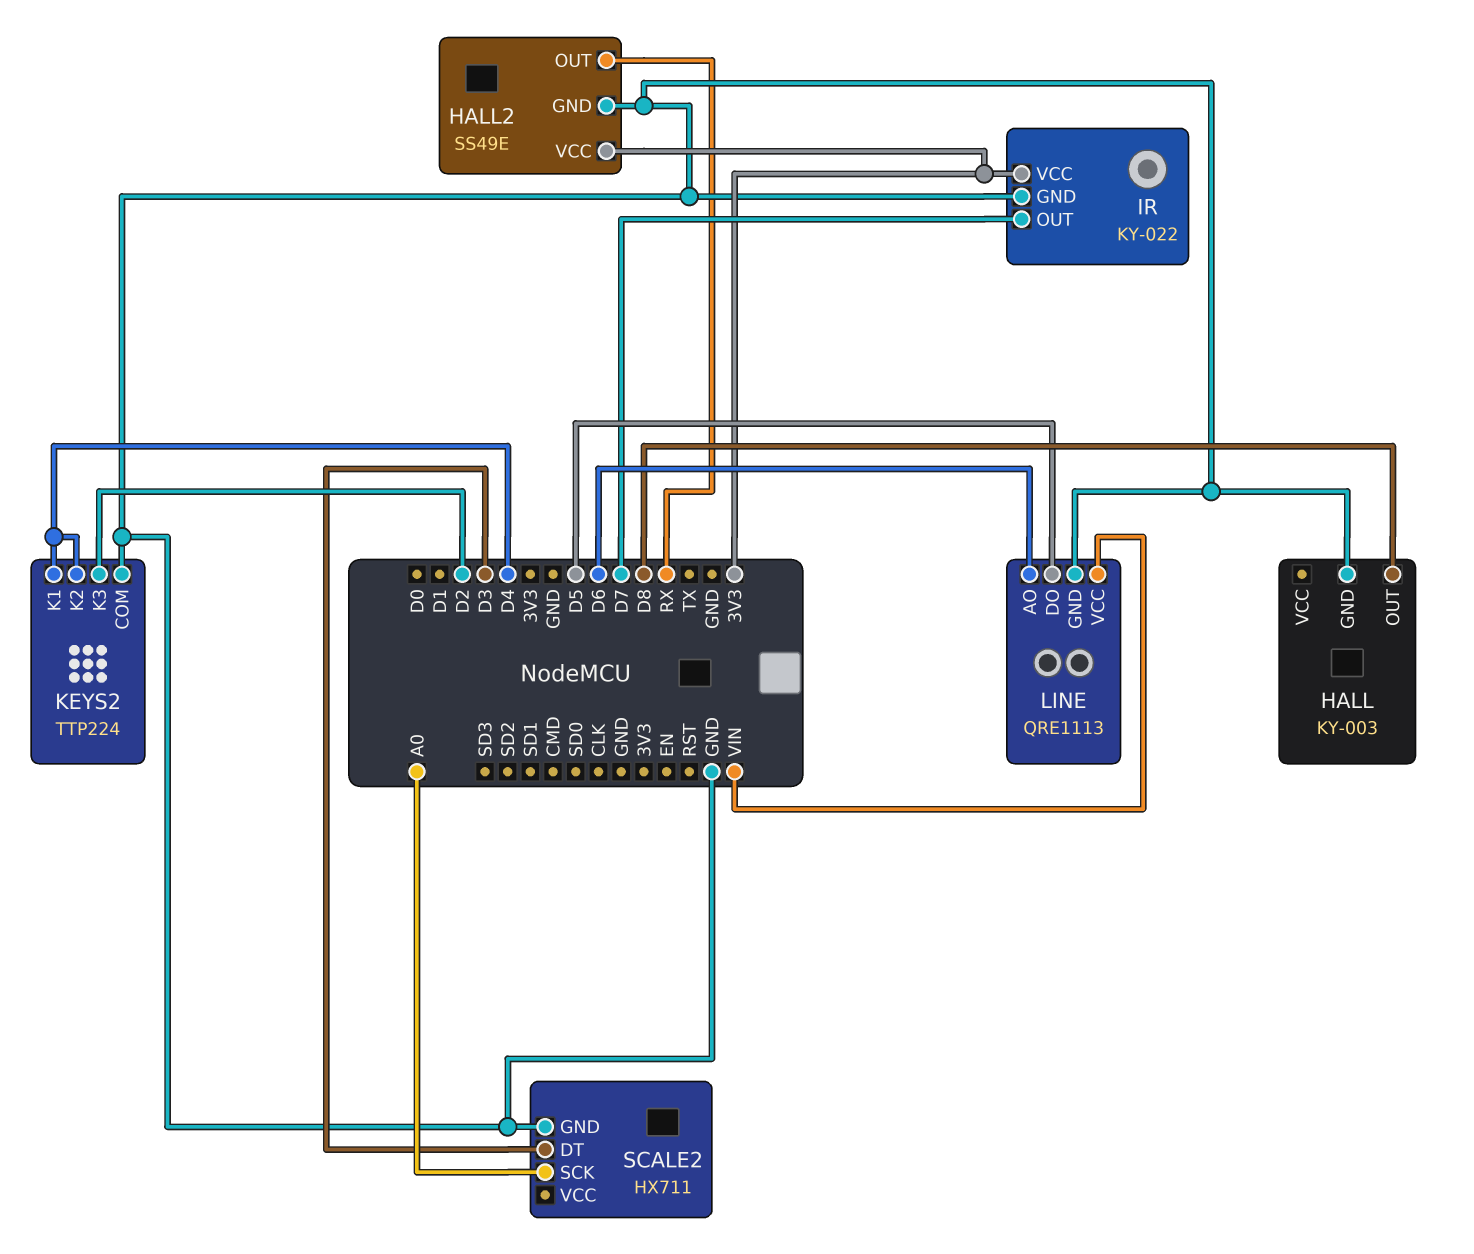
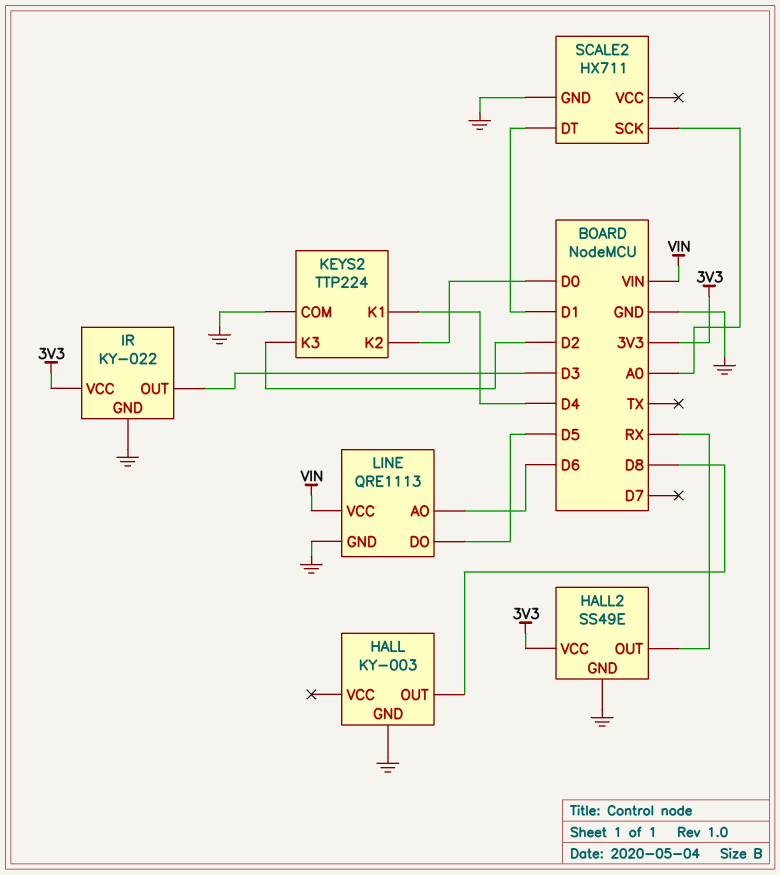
IR pin OUT: D7 -> D3
KEYS2 pin K2: D4 -> D0
SCALE2 pin DT: D3 -> D1

